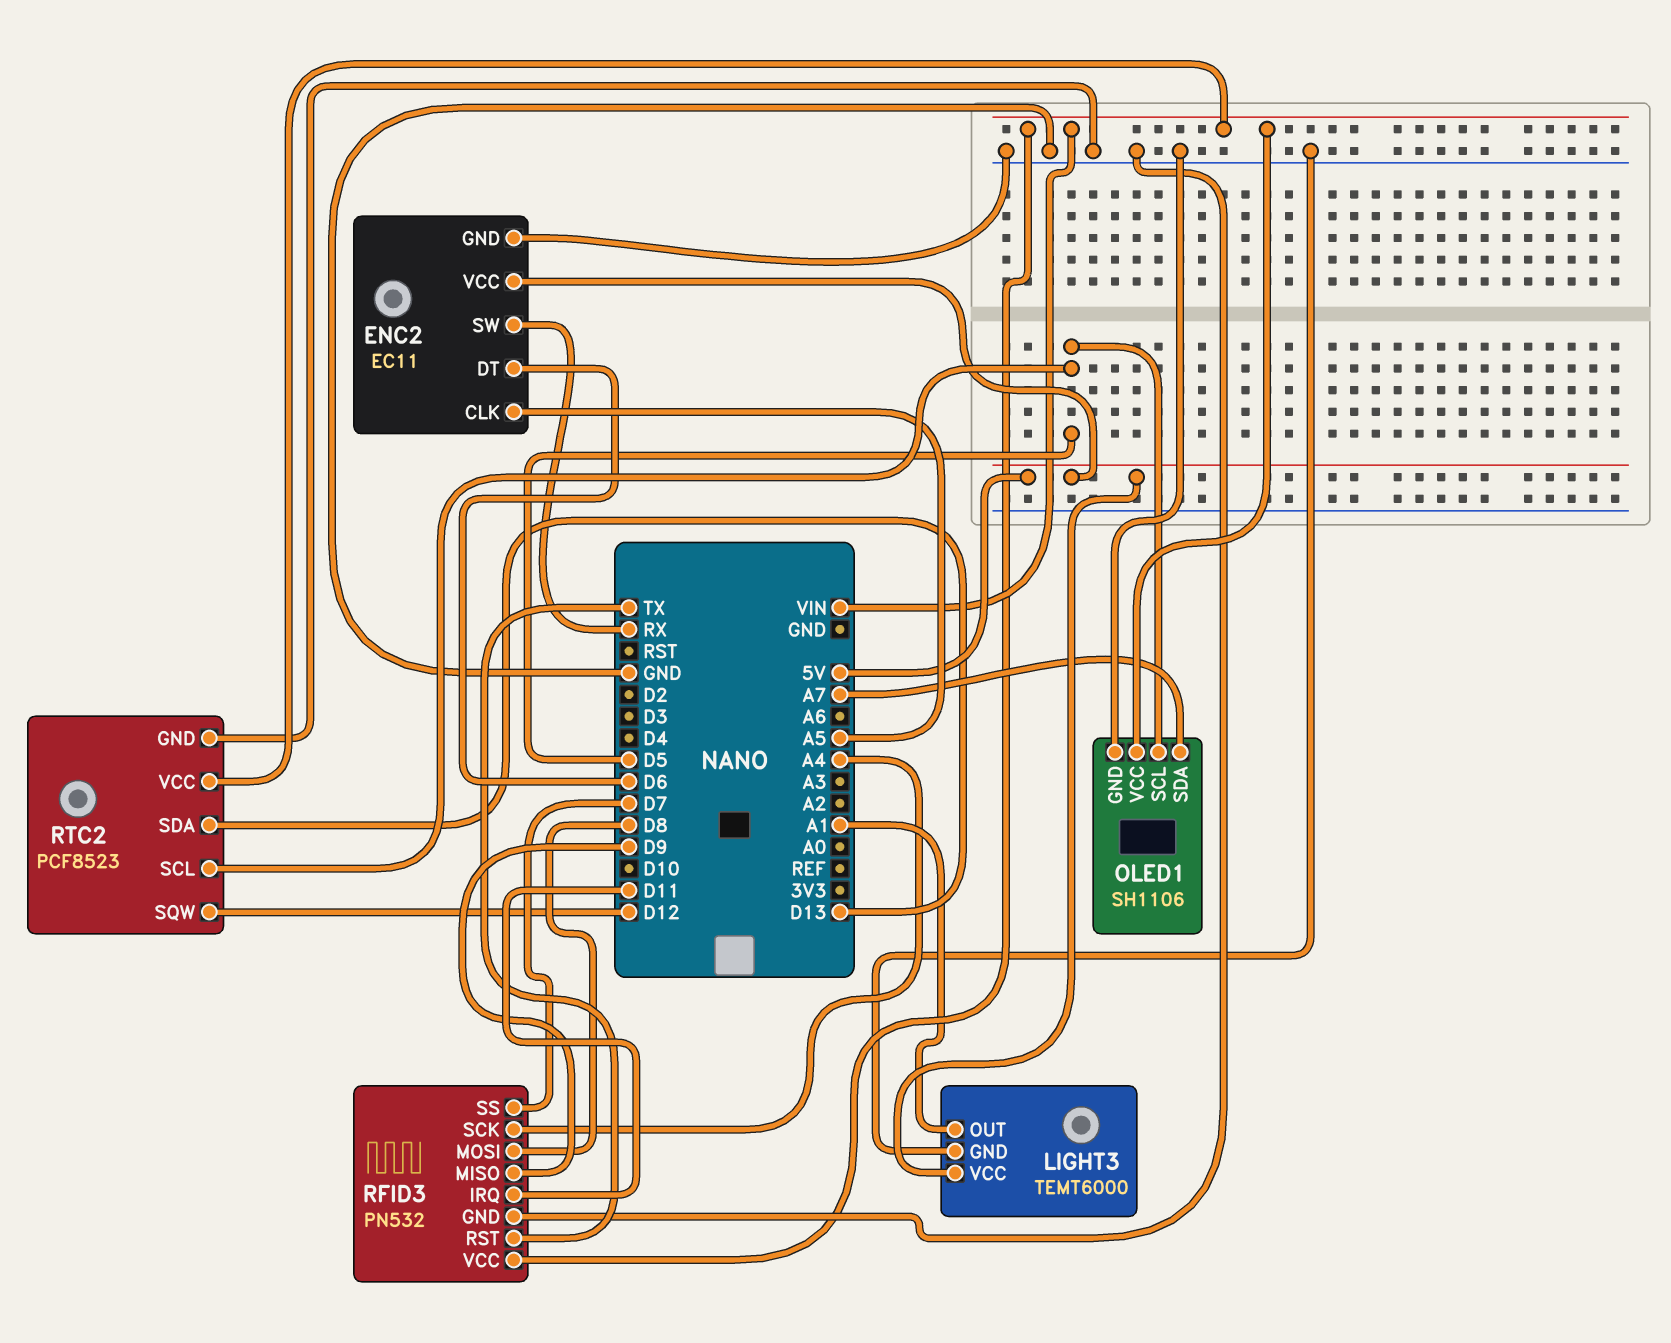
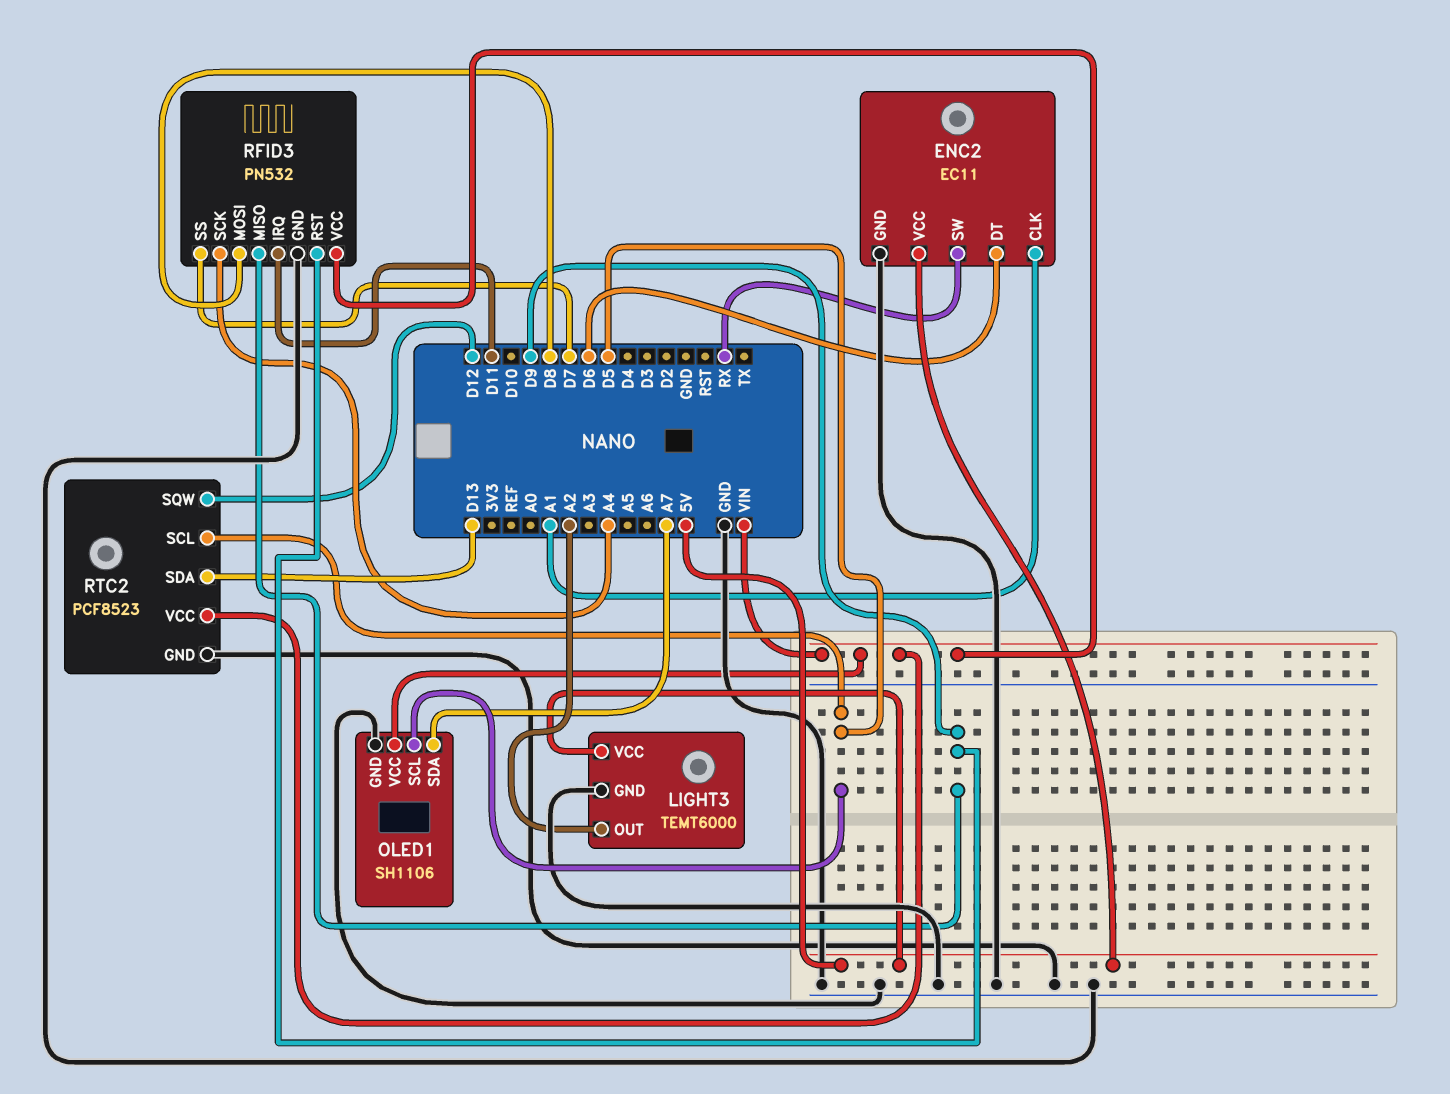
ENC2 pin CLK: A5 -> A1
LIGHT3 pin OUT: A1 -> A2
RFID3 pin RST: TX -> D9

